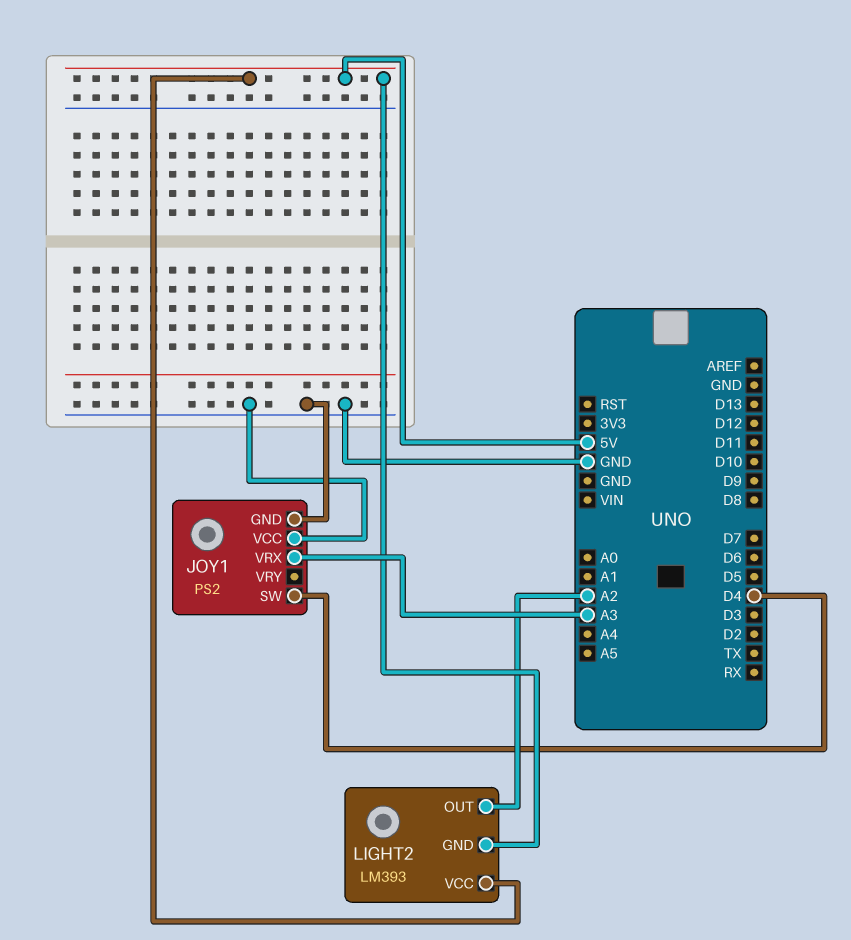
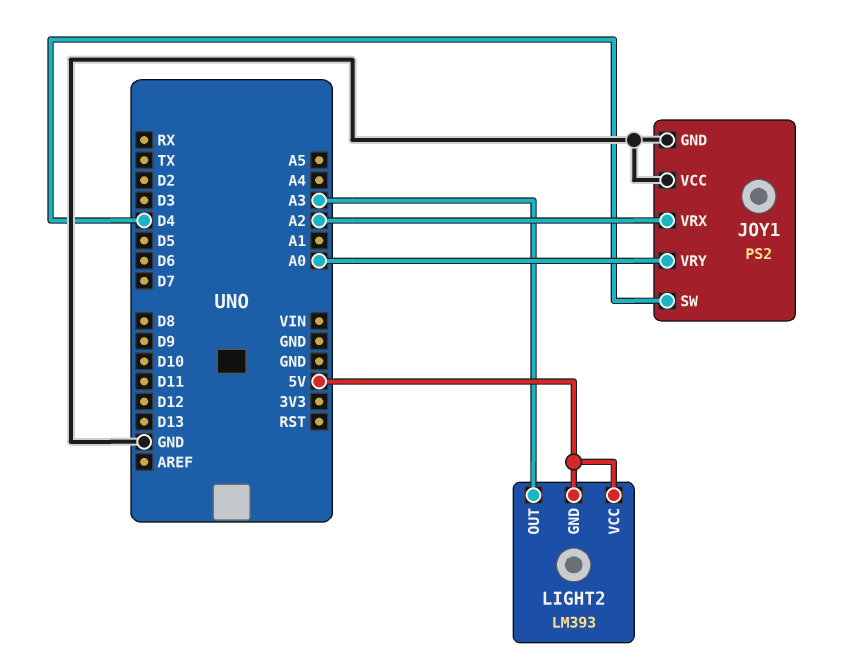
JOY1 pin VRX: A3 -> A2
JOY1 pin VRY: none -> A0
LIGHT2 pin OUT: A2 -> A3

